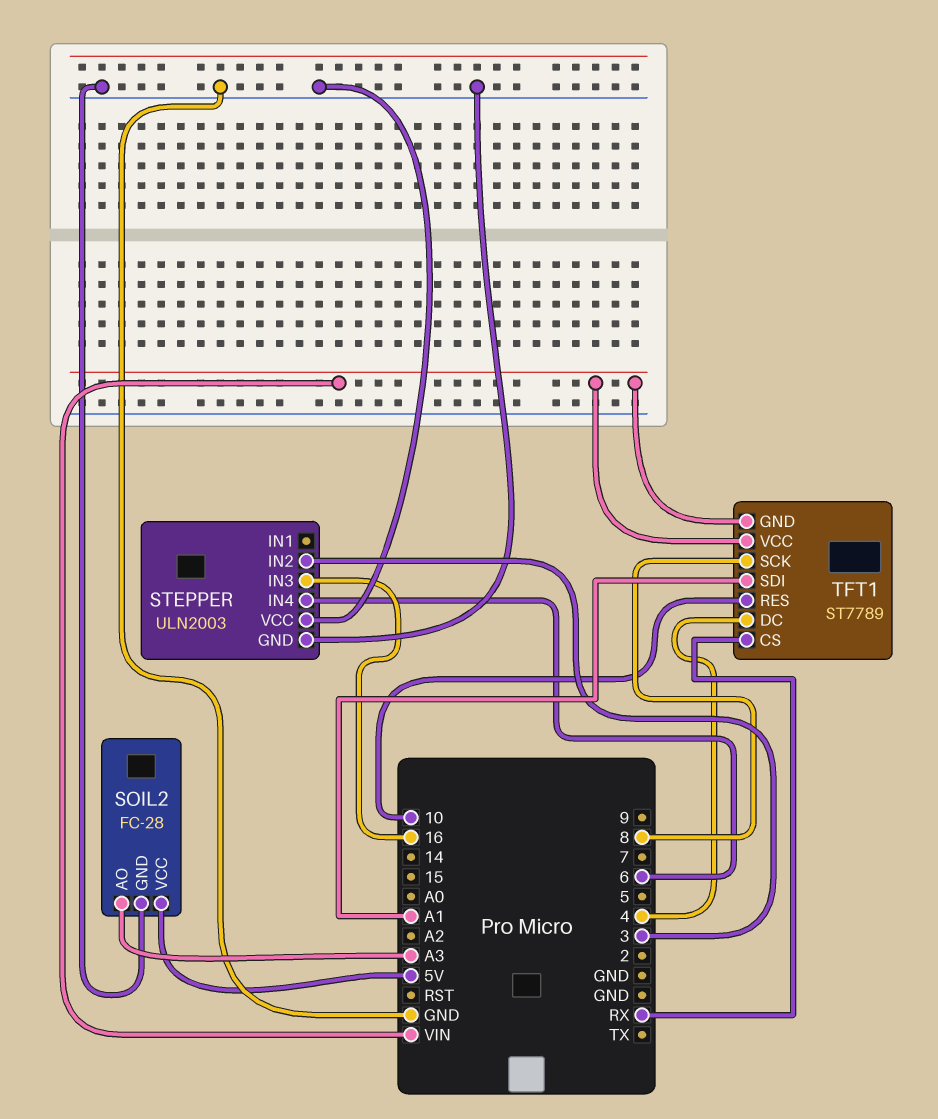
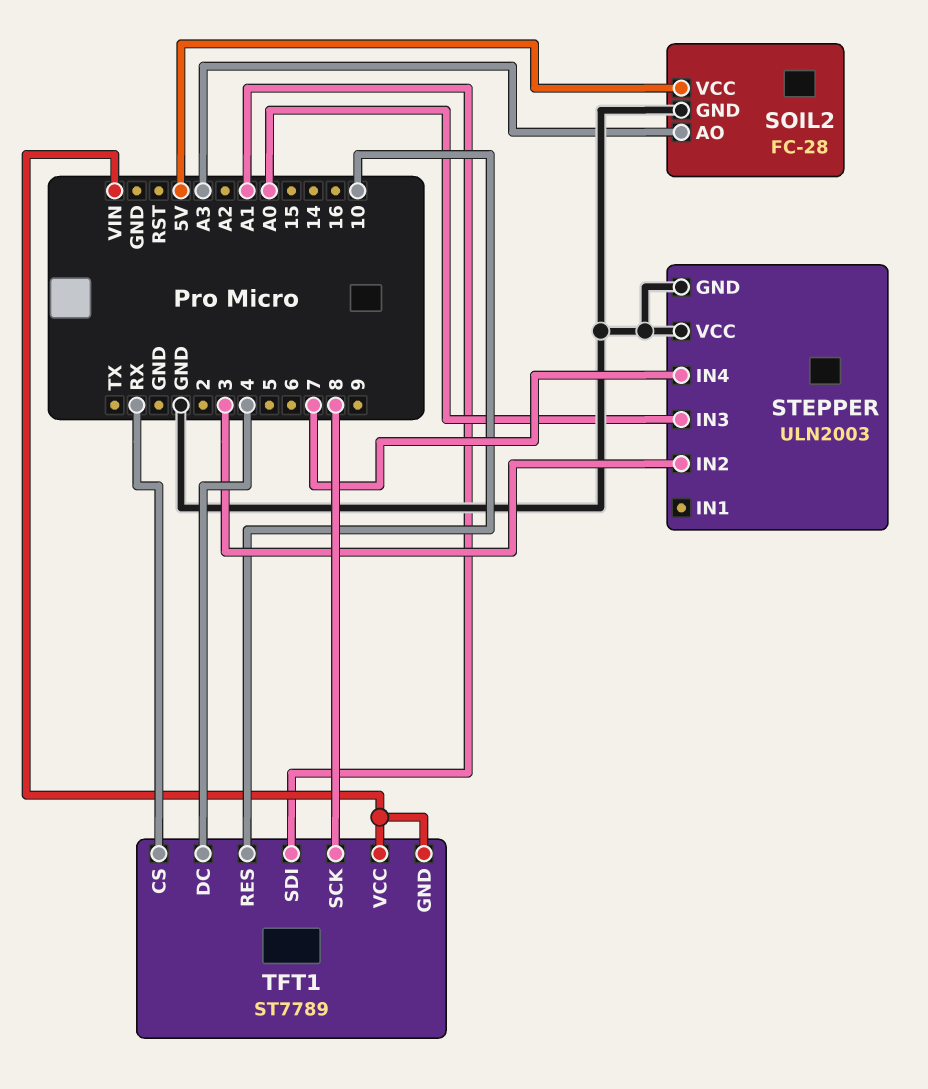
STEPPER pin IN3: 16 -> A0
STEPPER pin IN4: 6 -> 7

